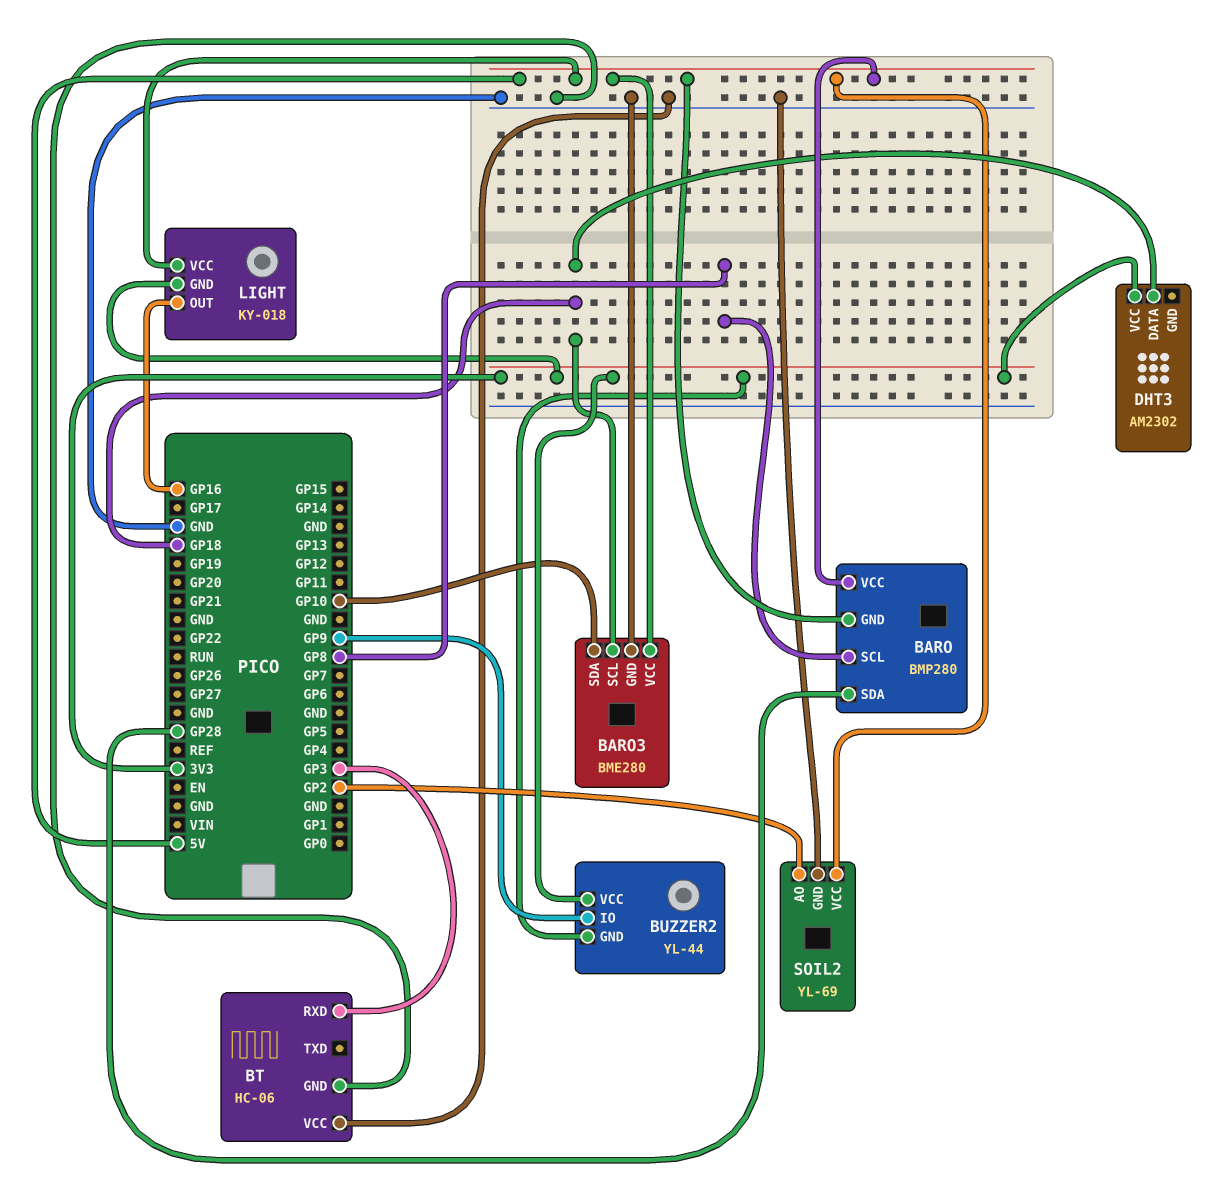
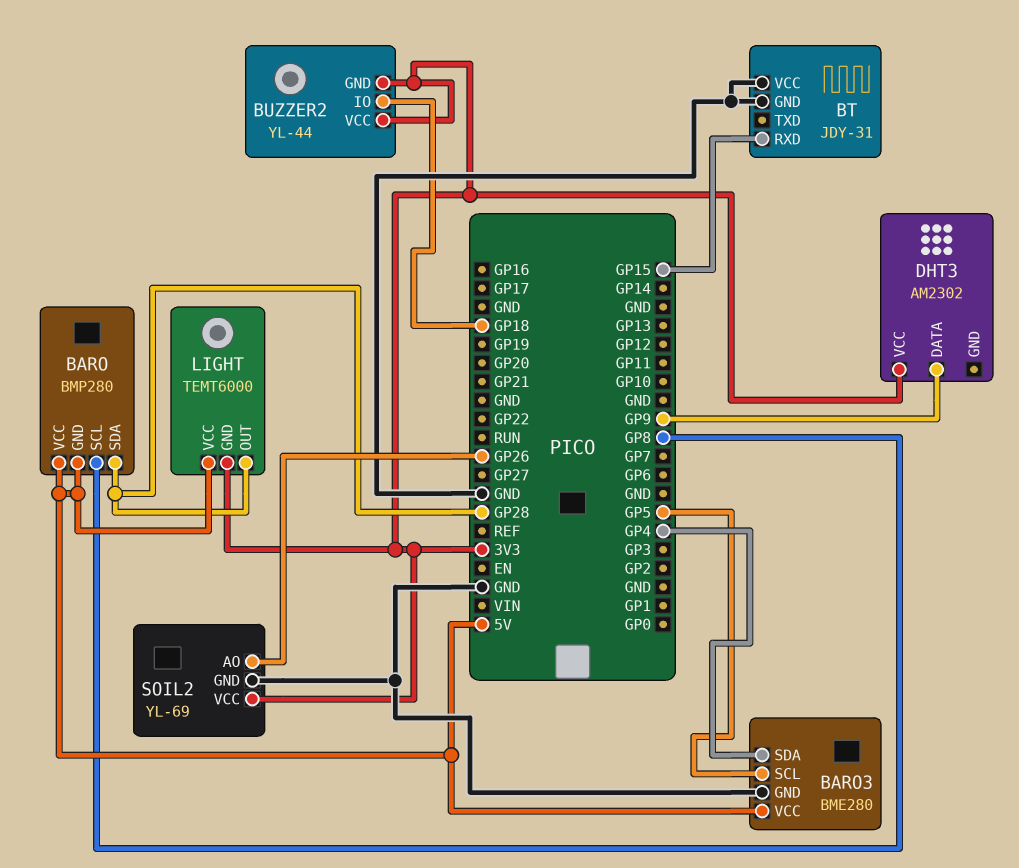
BARO3 pin SCL: GP18 -> GP5
BARO3 pin SDA: GP10 -> GP4
BT: HC-06 -> JDY-31
BT pin RXD: GP3 -> GP15
BUZZER2 pin IO: GP9 -> GP18
DHT3 pin DATA: GP18 -> GP9
LIGHT: KY-018 -> TEMT6000
LIGHT pin OUT: GP16 -> GP28
SOIL2 pin AO: GP2 -> GP26
SOIL2 pin VCC: 5V -> 3V3

